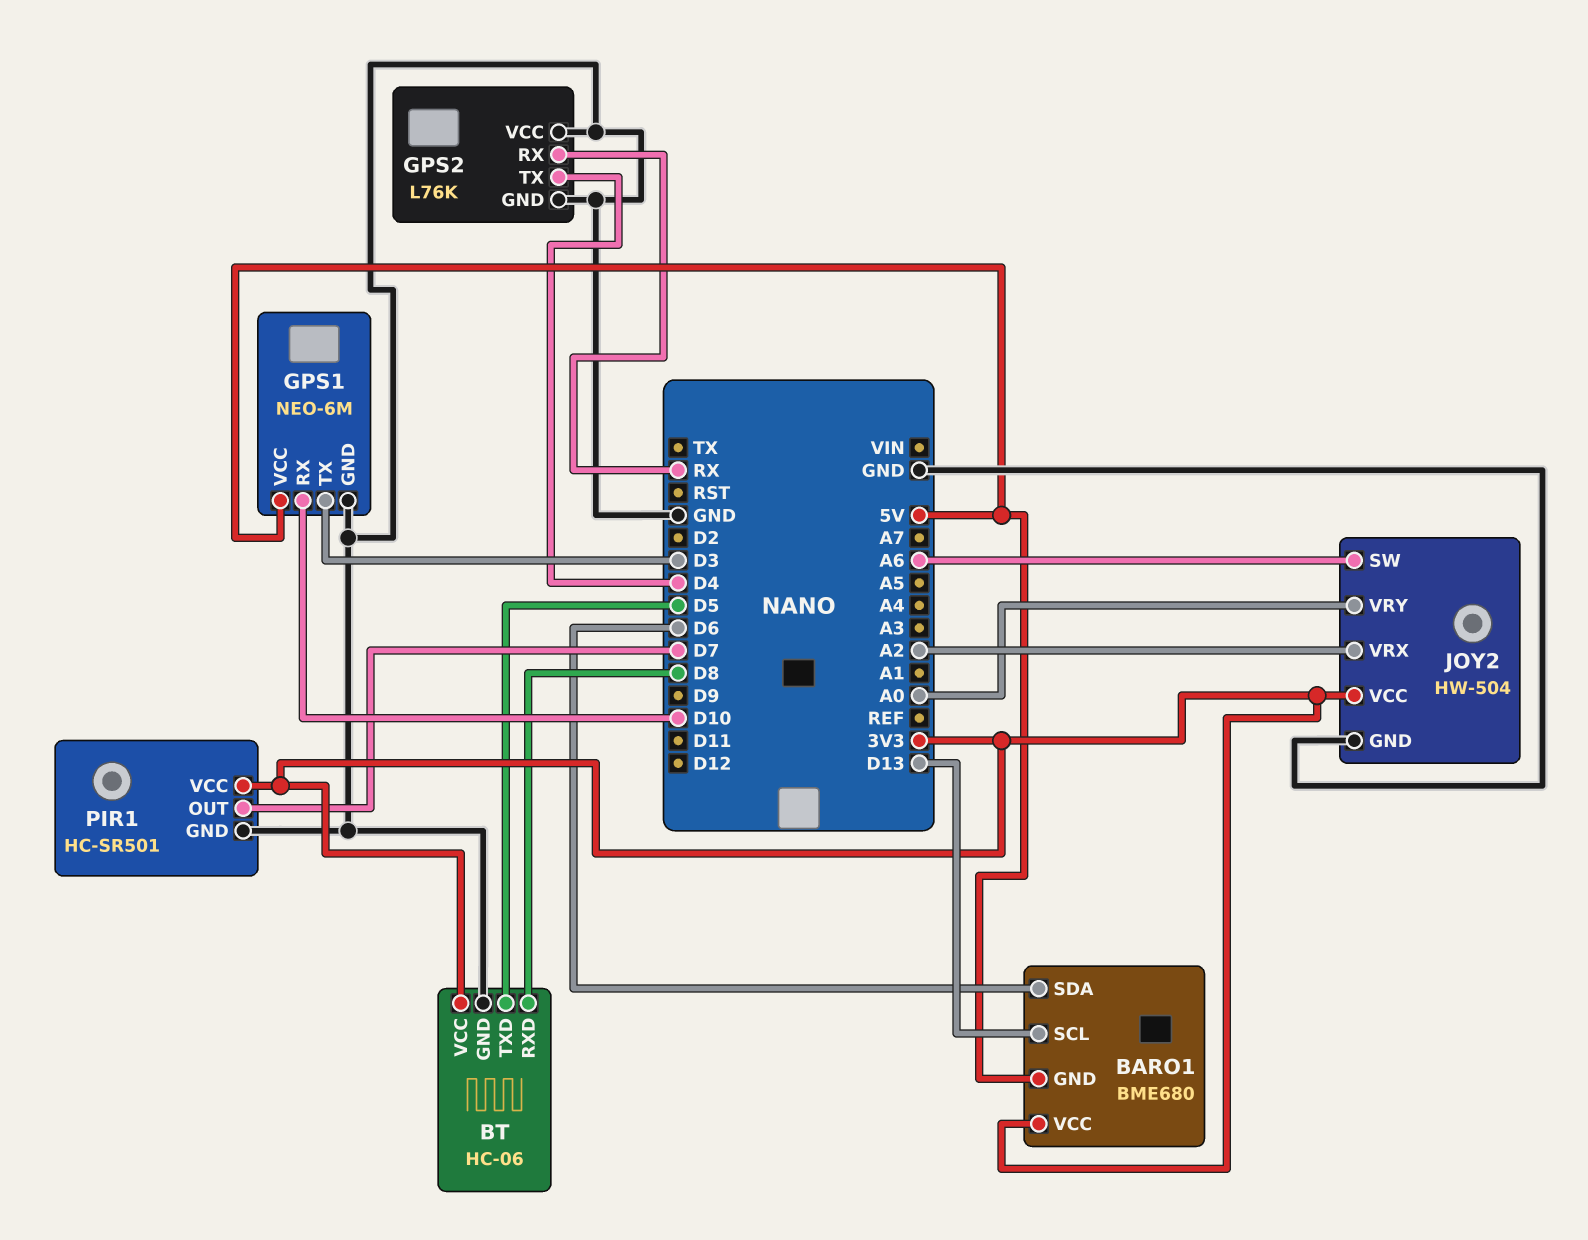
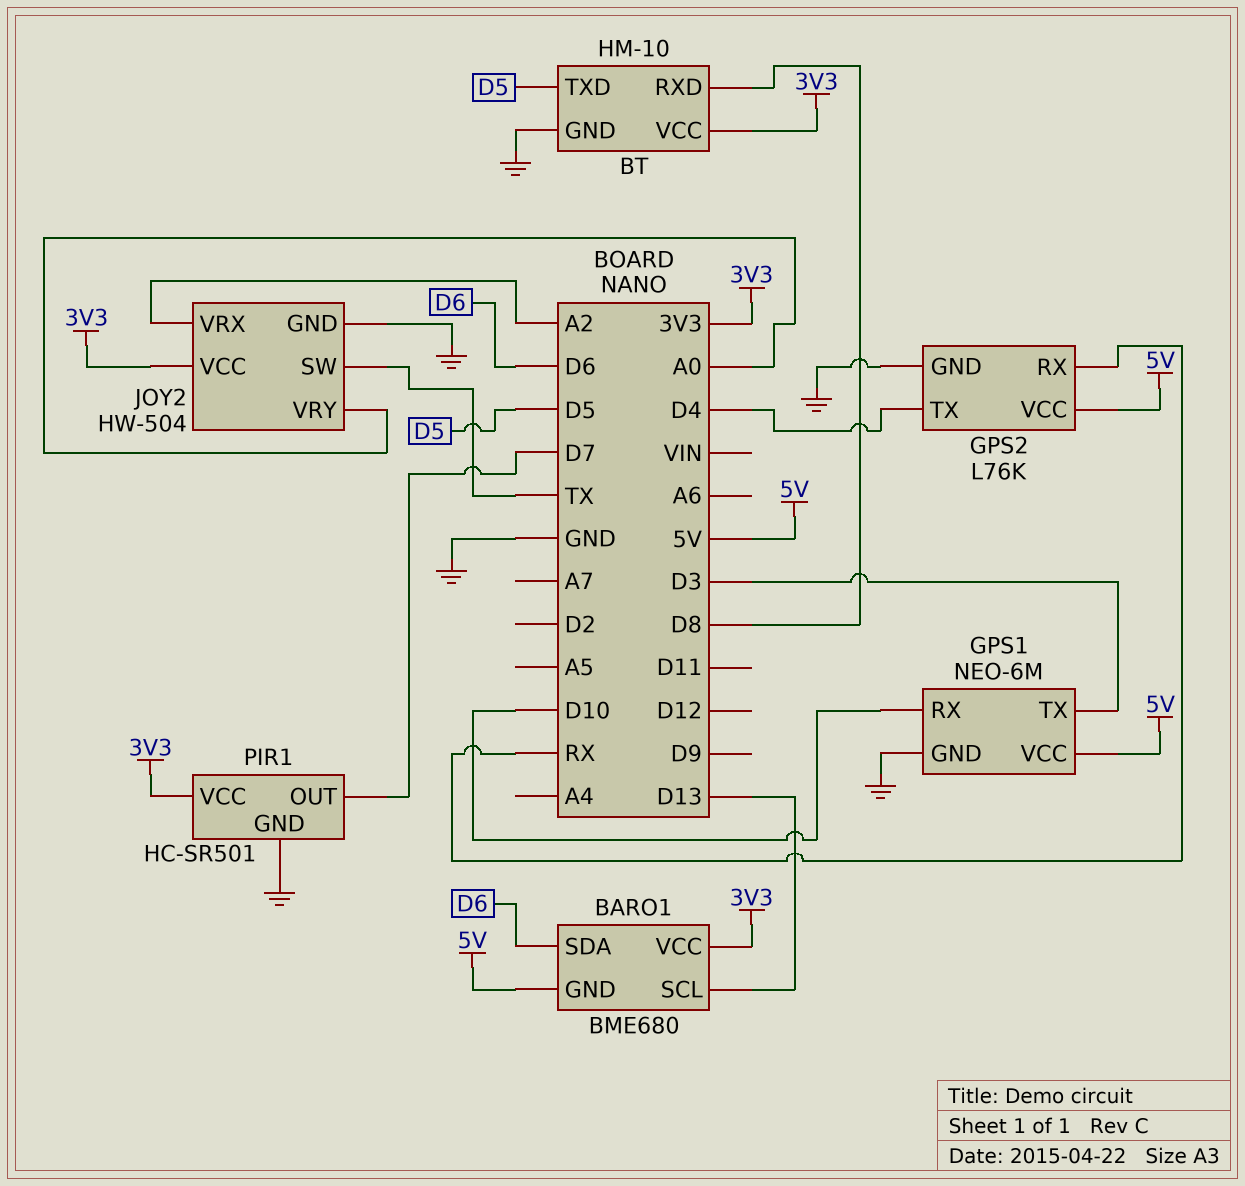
BT: HC-06 -> HM-10
GPS2 pin VCC: GND -> 5V
JOY2 pin SW: A6 -> TX

